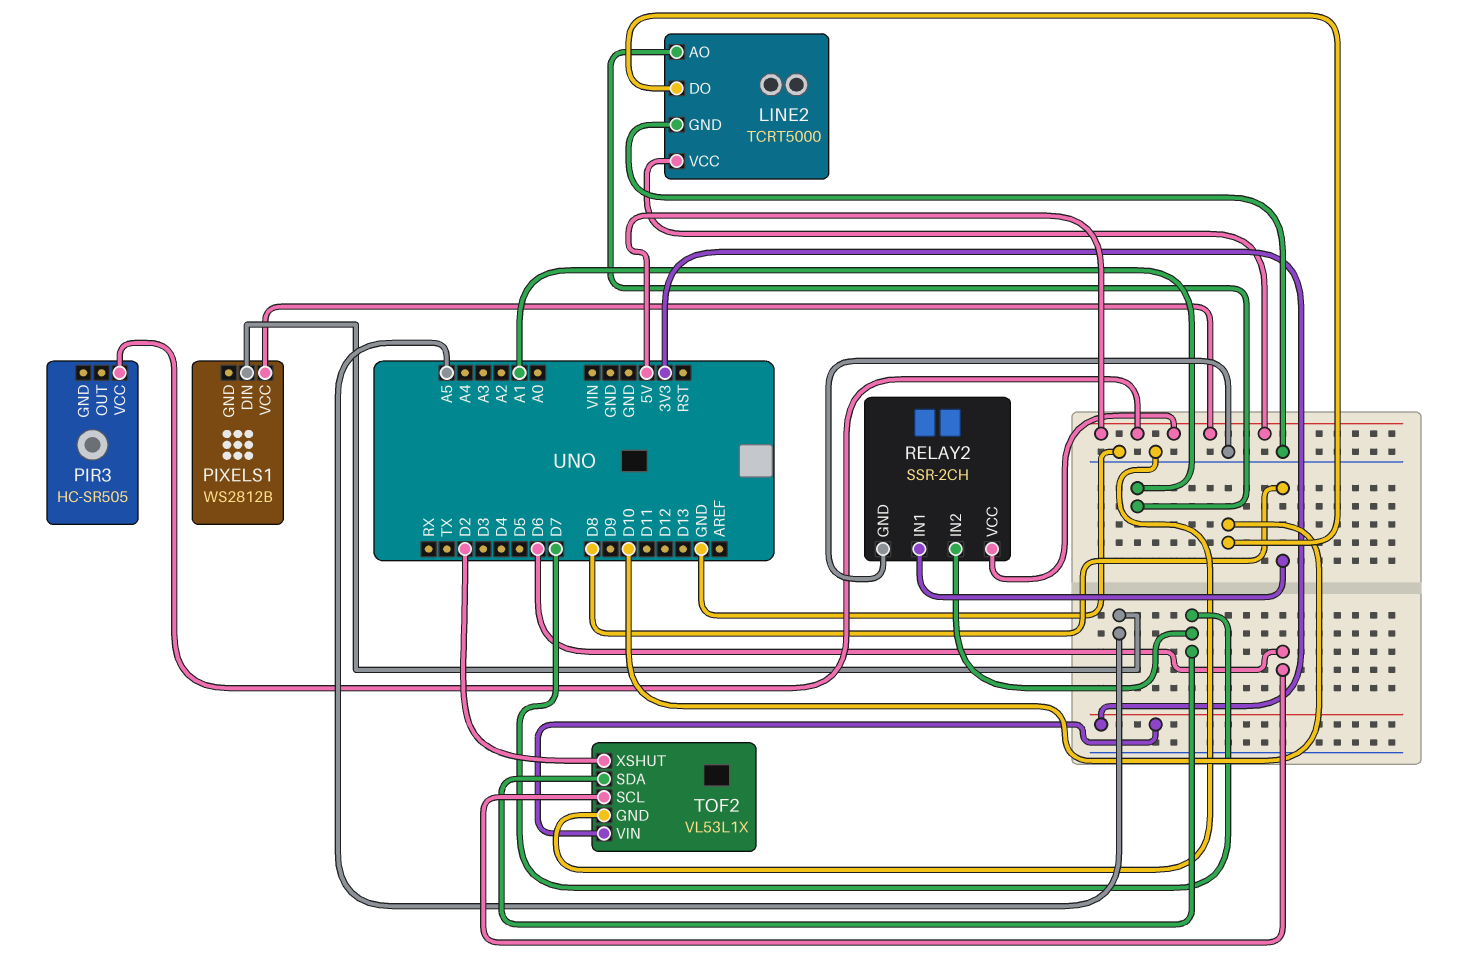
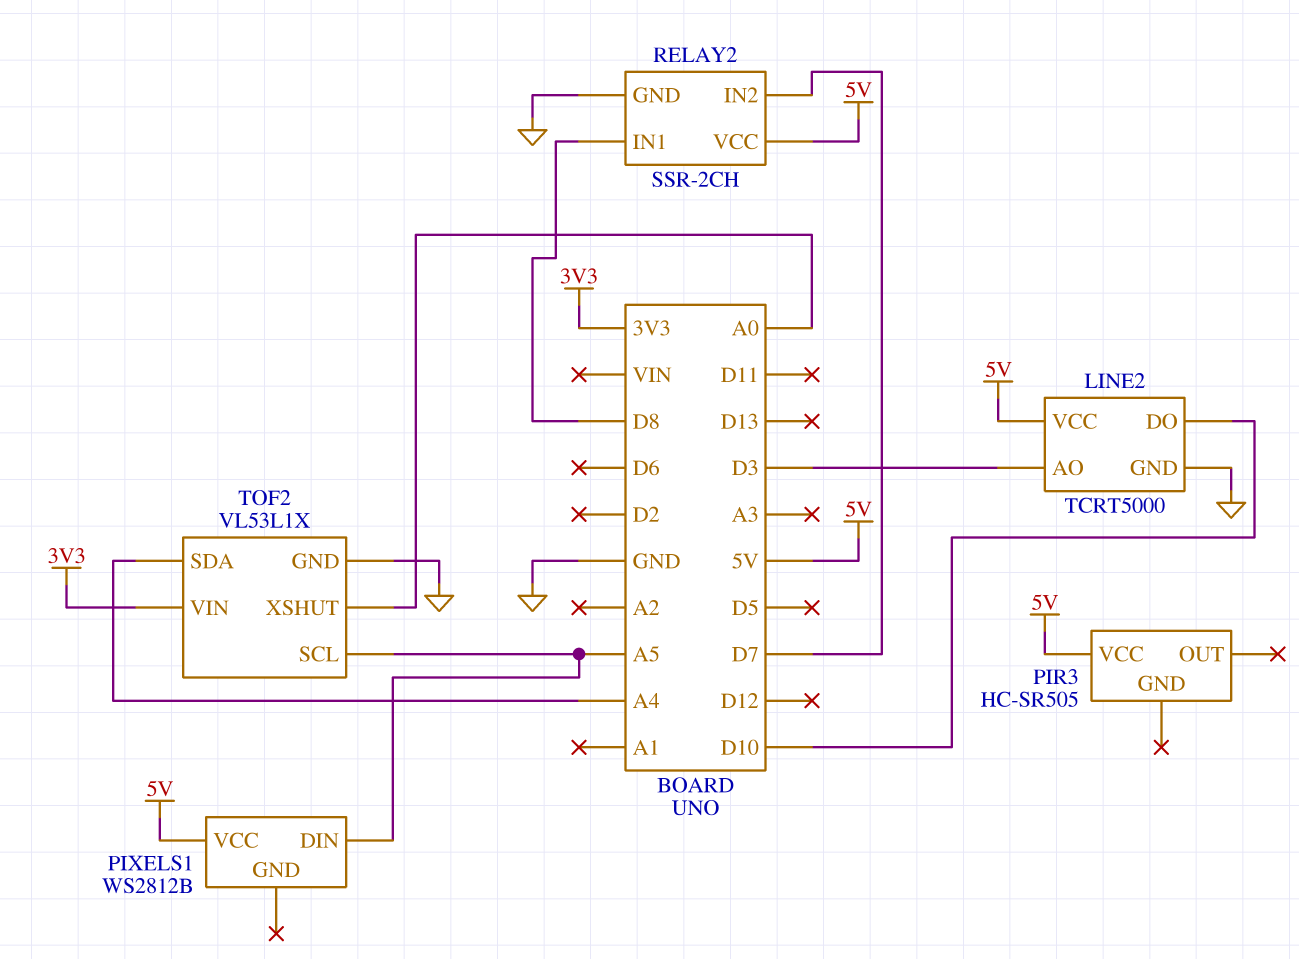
LINE2 pin AO: A1 -> D3
TOF2 pin SCL: D6 -> A5
TOF2 pin SDA: D7 -> A4
TOF2 pin XSHUT: D2 -> A0

